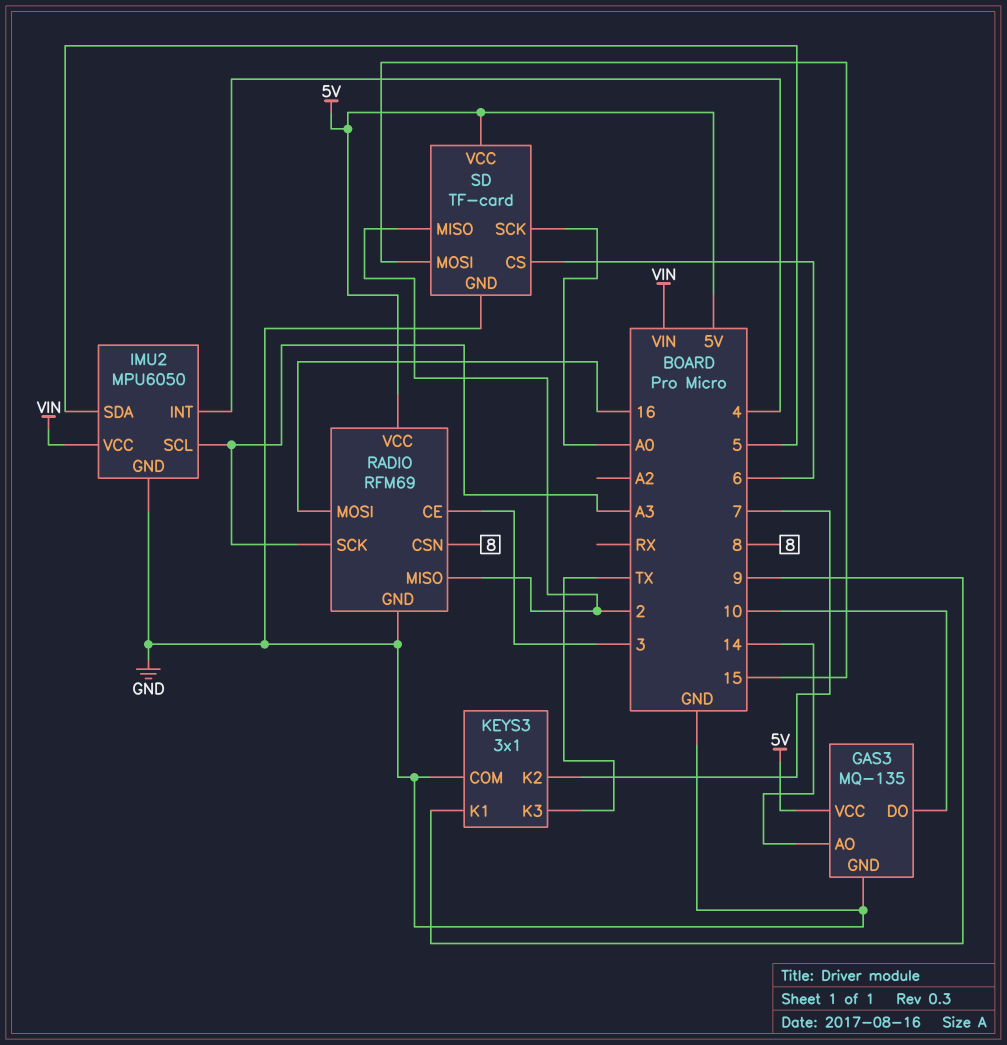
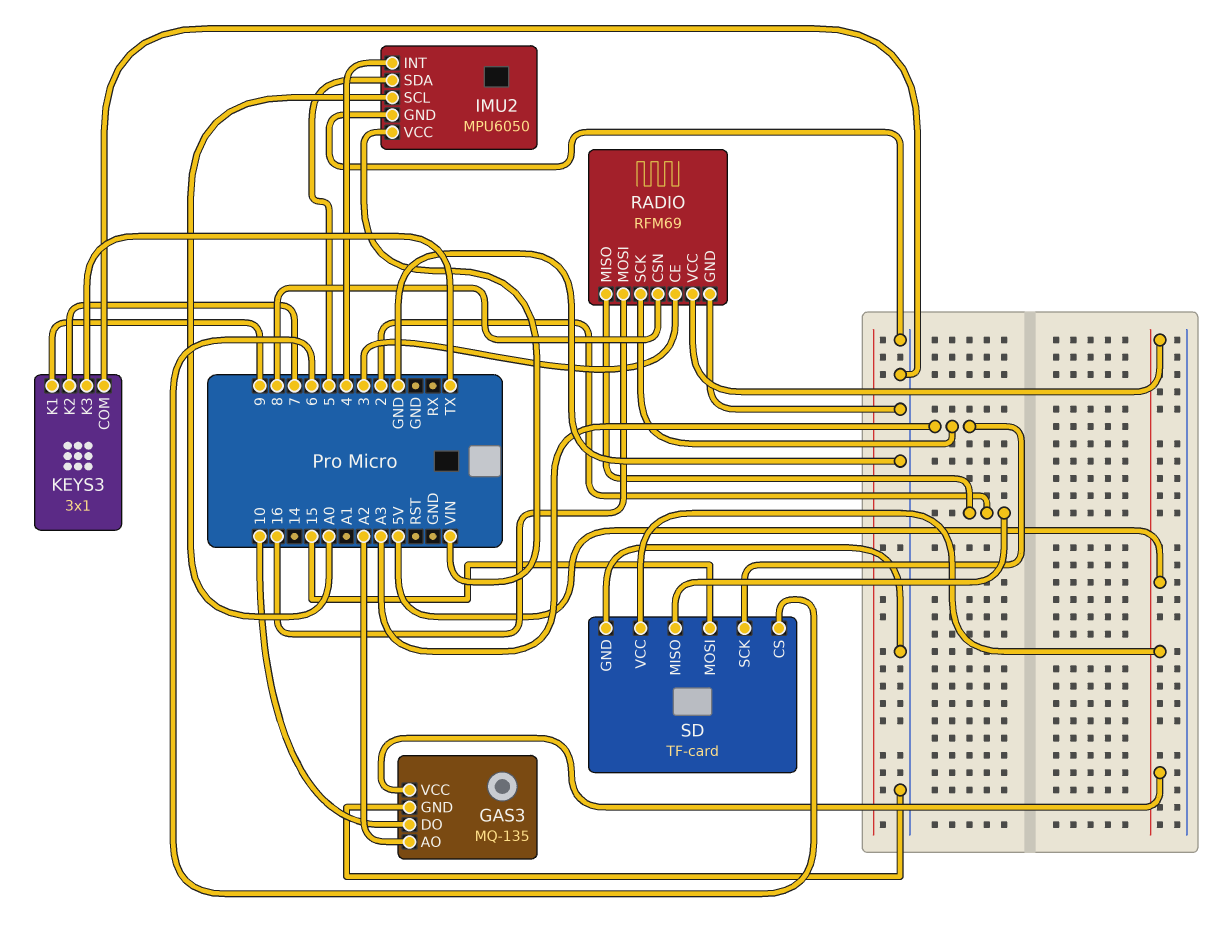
GAS3 pin AO: 14 -> A2
IMU2 pin SCL: A3 -> A0
SD pin SCK: A0 -> A3

